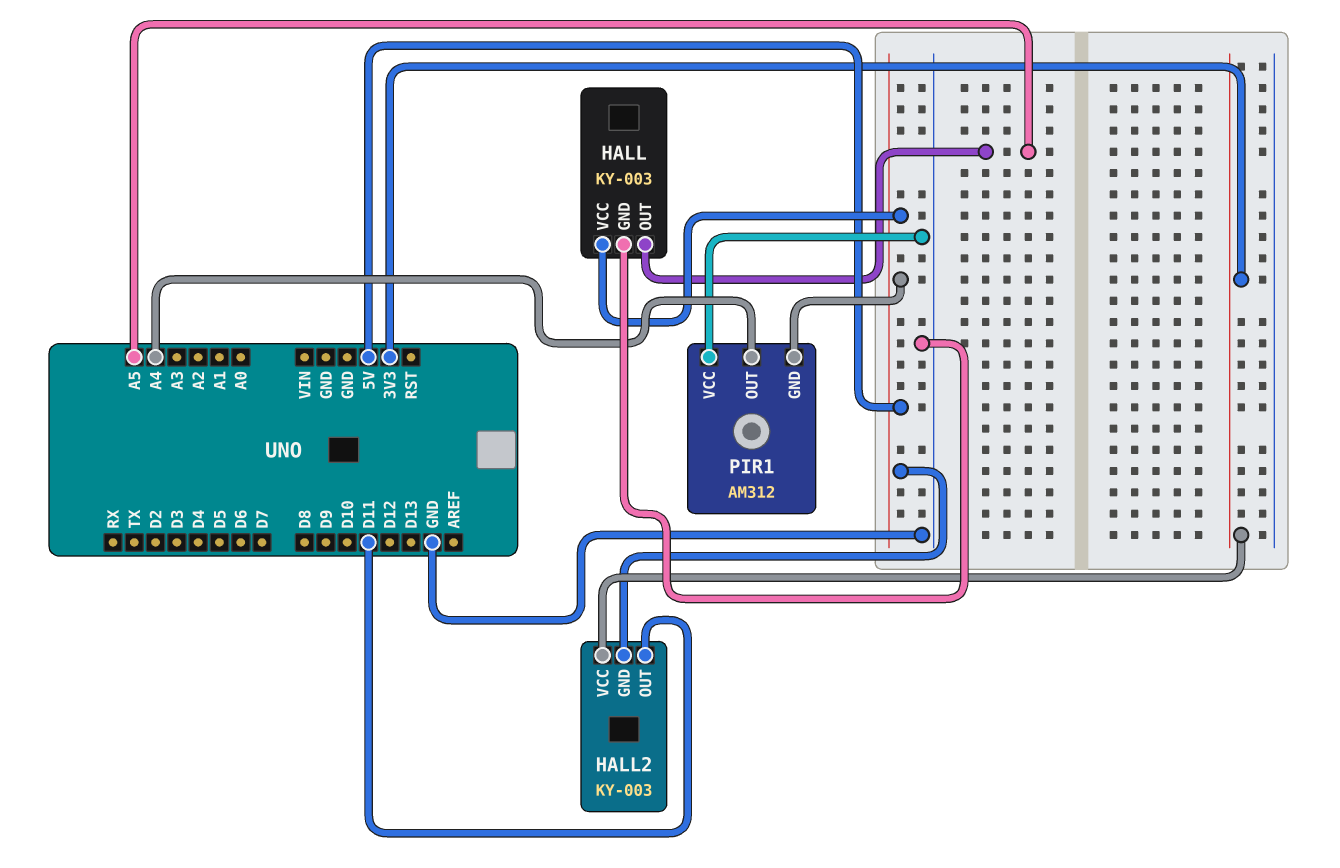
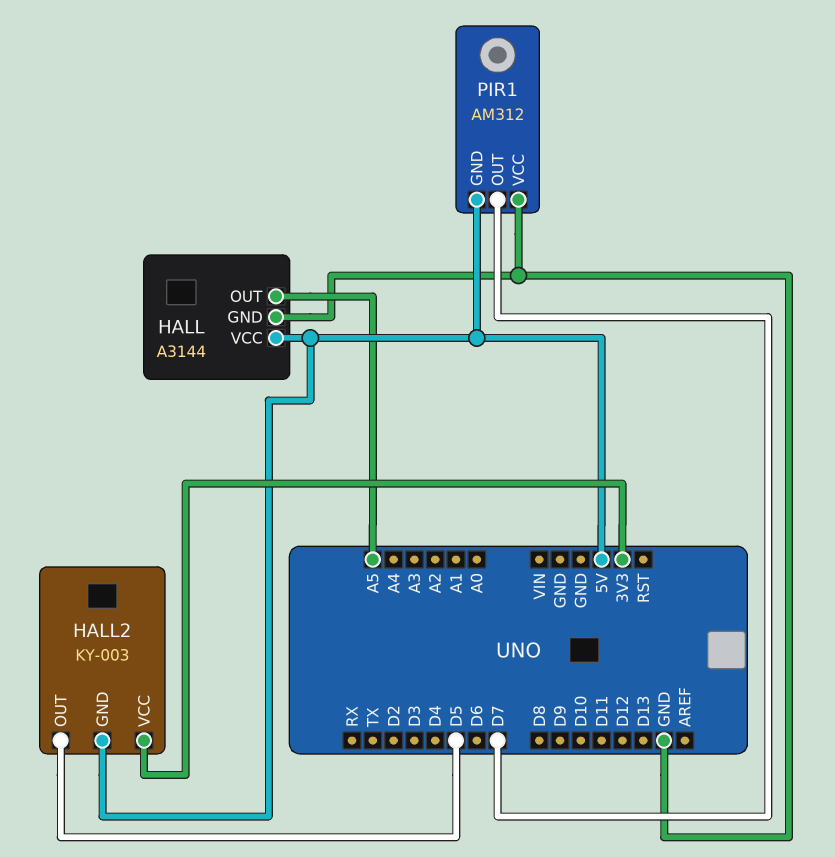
HALL: KY-003 -> A3144
HALL2 pin OUT: D11 -> D5
PIR1 pin OUT: A4 -> D7

